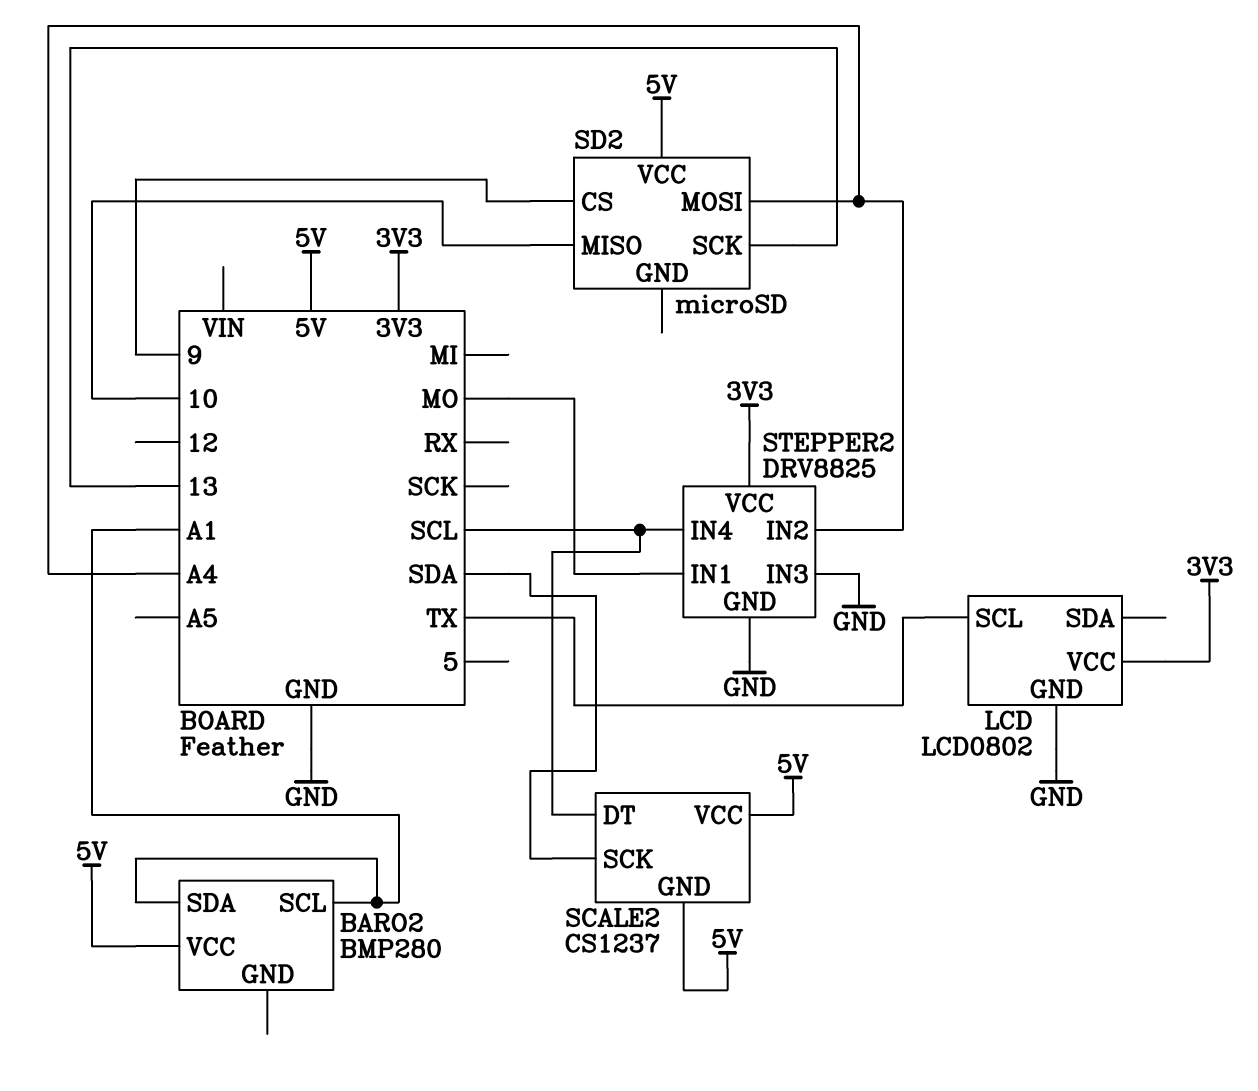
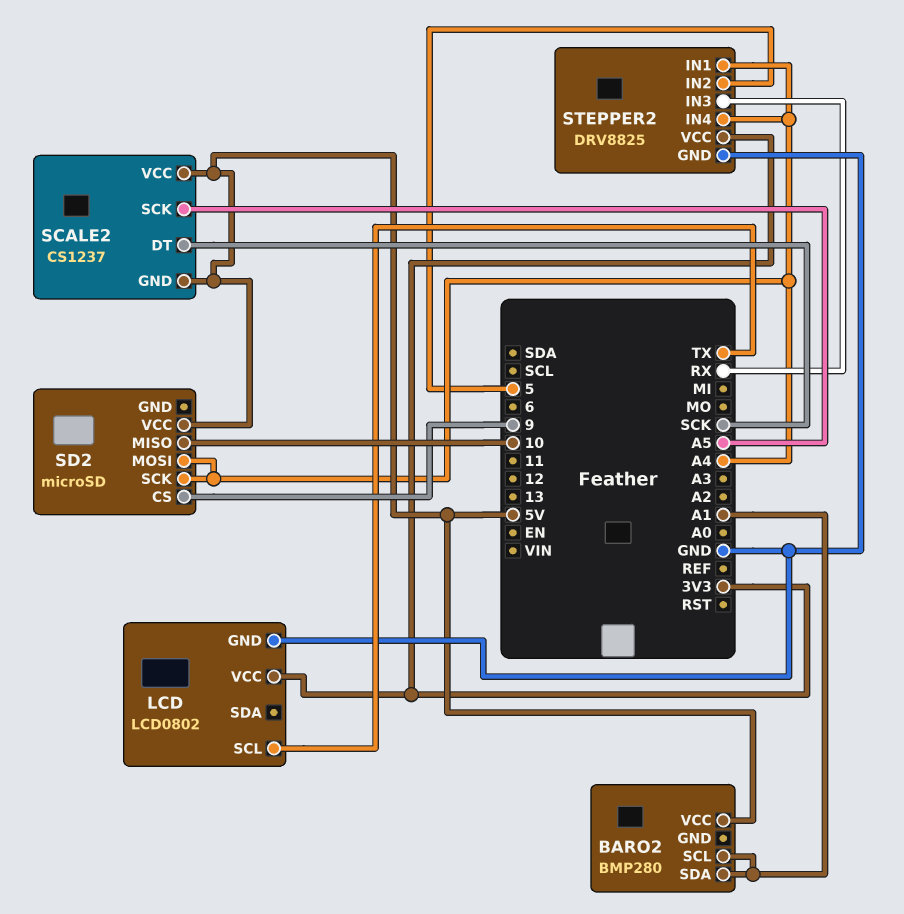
SCALE2 pin DT: SCL -> SCK
SCALE2 pin SCK: SDA -> A5
SD2 pin SCK: 13 -> A4
STEPPER2 pin IN1: MO -> A4
STEPPER2 pin IN2: A4 -> 5
STEPPER2 pin IN3: GND -> RX
STEPPER2 pin IN4: SCL -> A4

